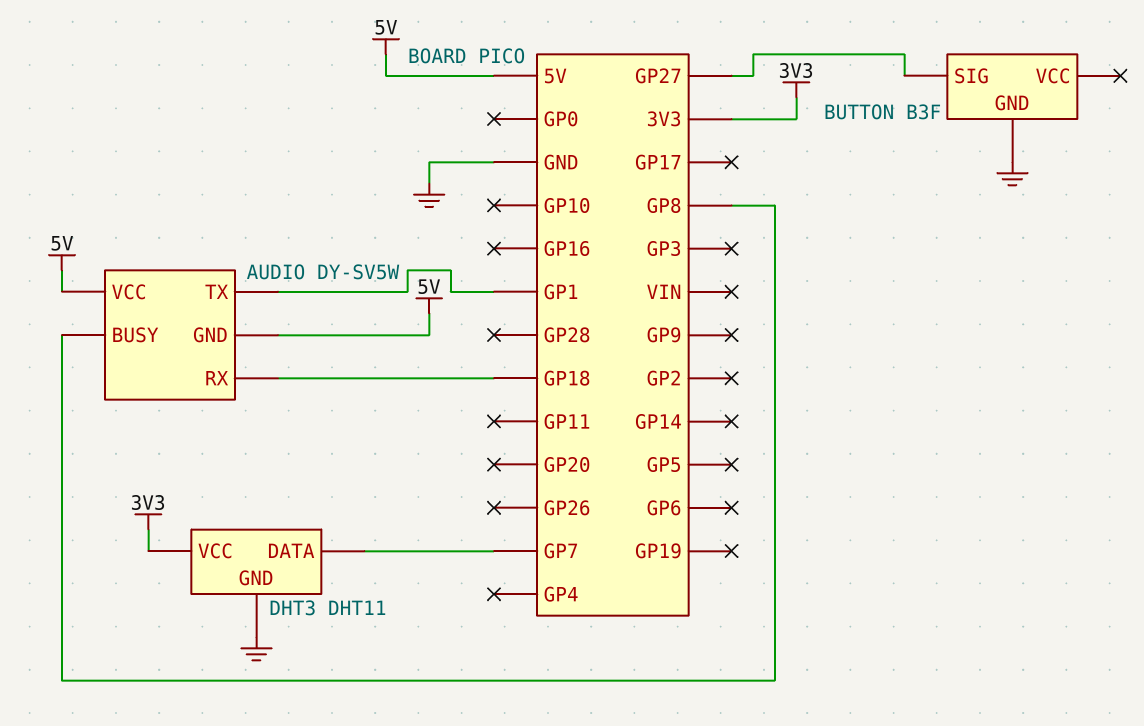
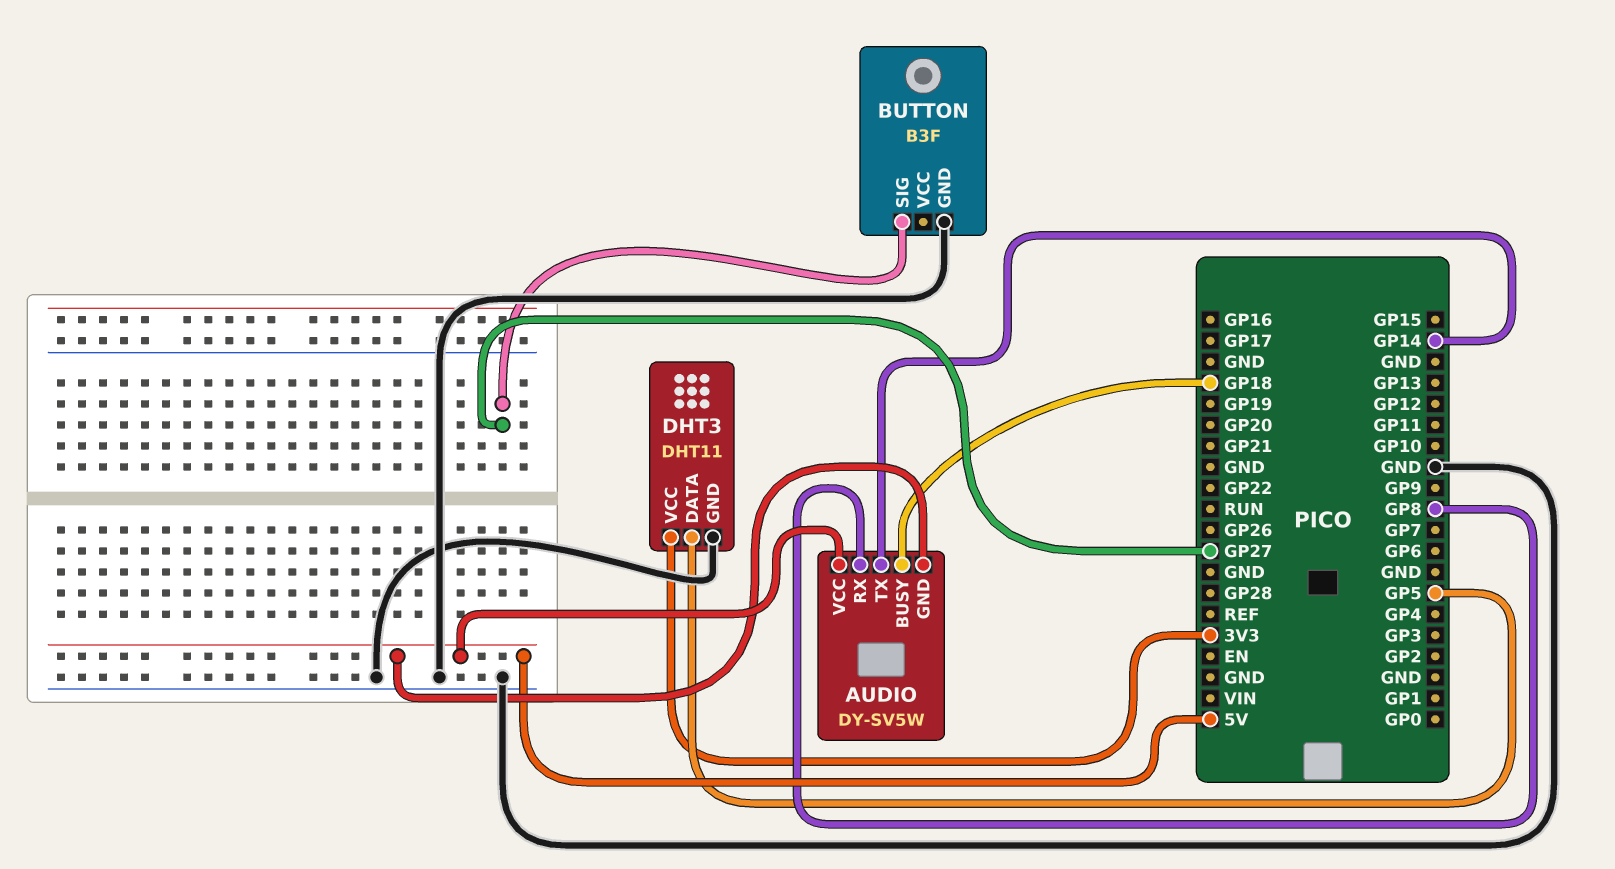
AUDIO pin BUSY: GP8 -> GP18
AUDIO pin RX: GP18 -> GP8
AUDIO pin TX: GP1 -> GP14
DHT3 pin DATA: GP7 -> GP5

